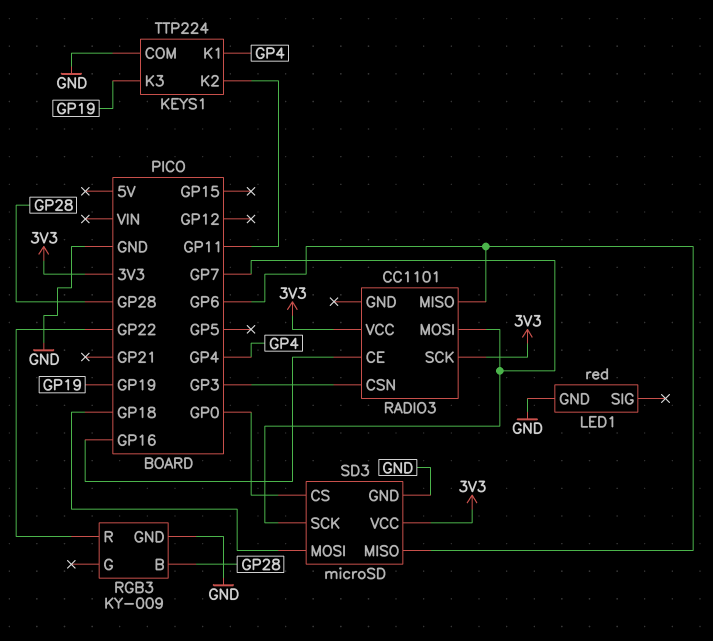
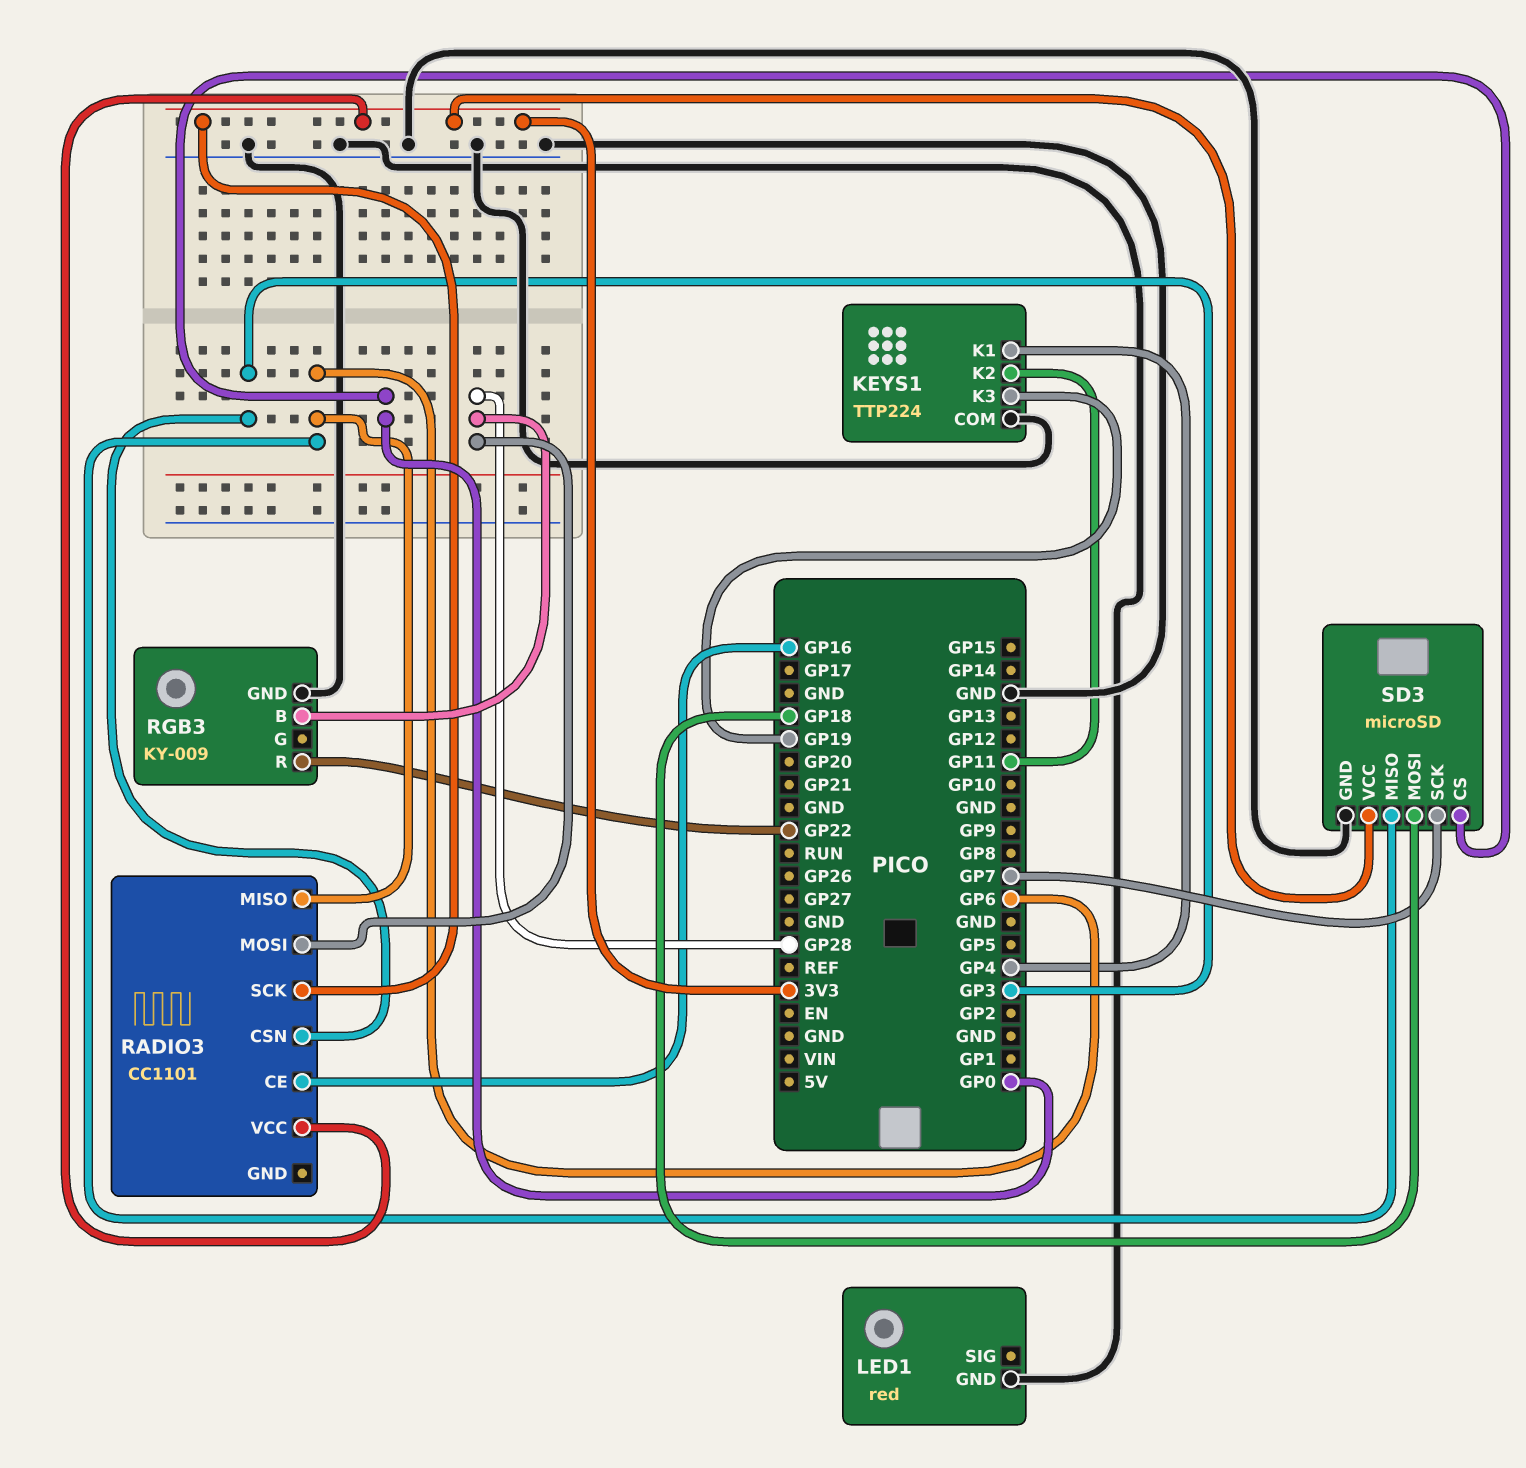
RADIO3 pin MOSI: GP7 -> GP28

